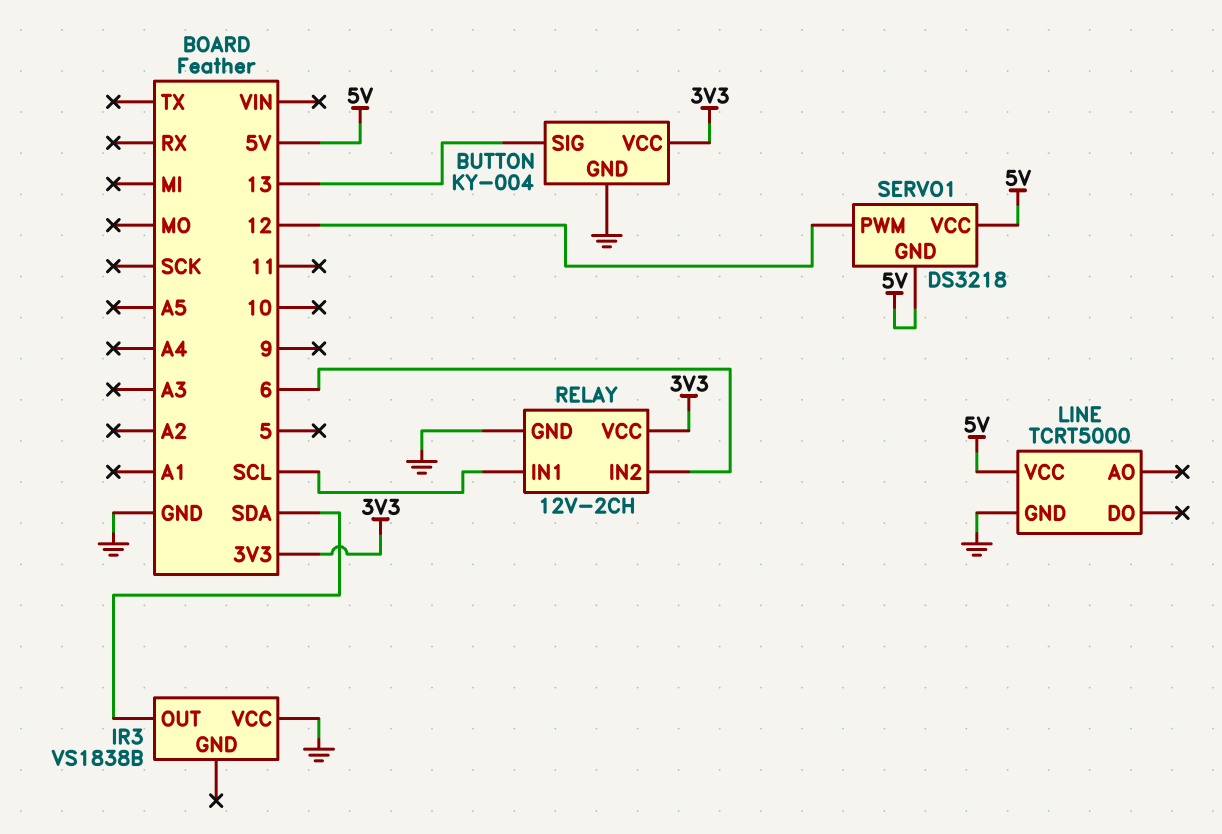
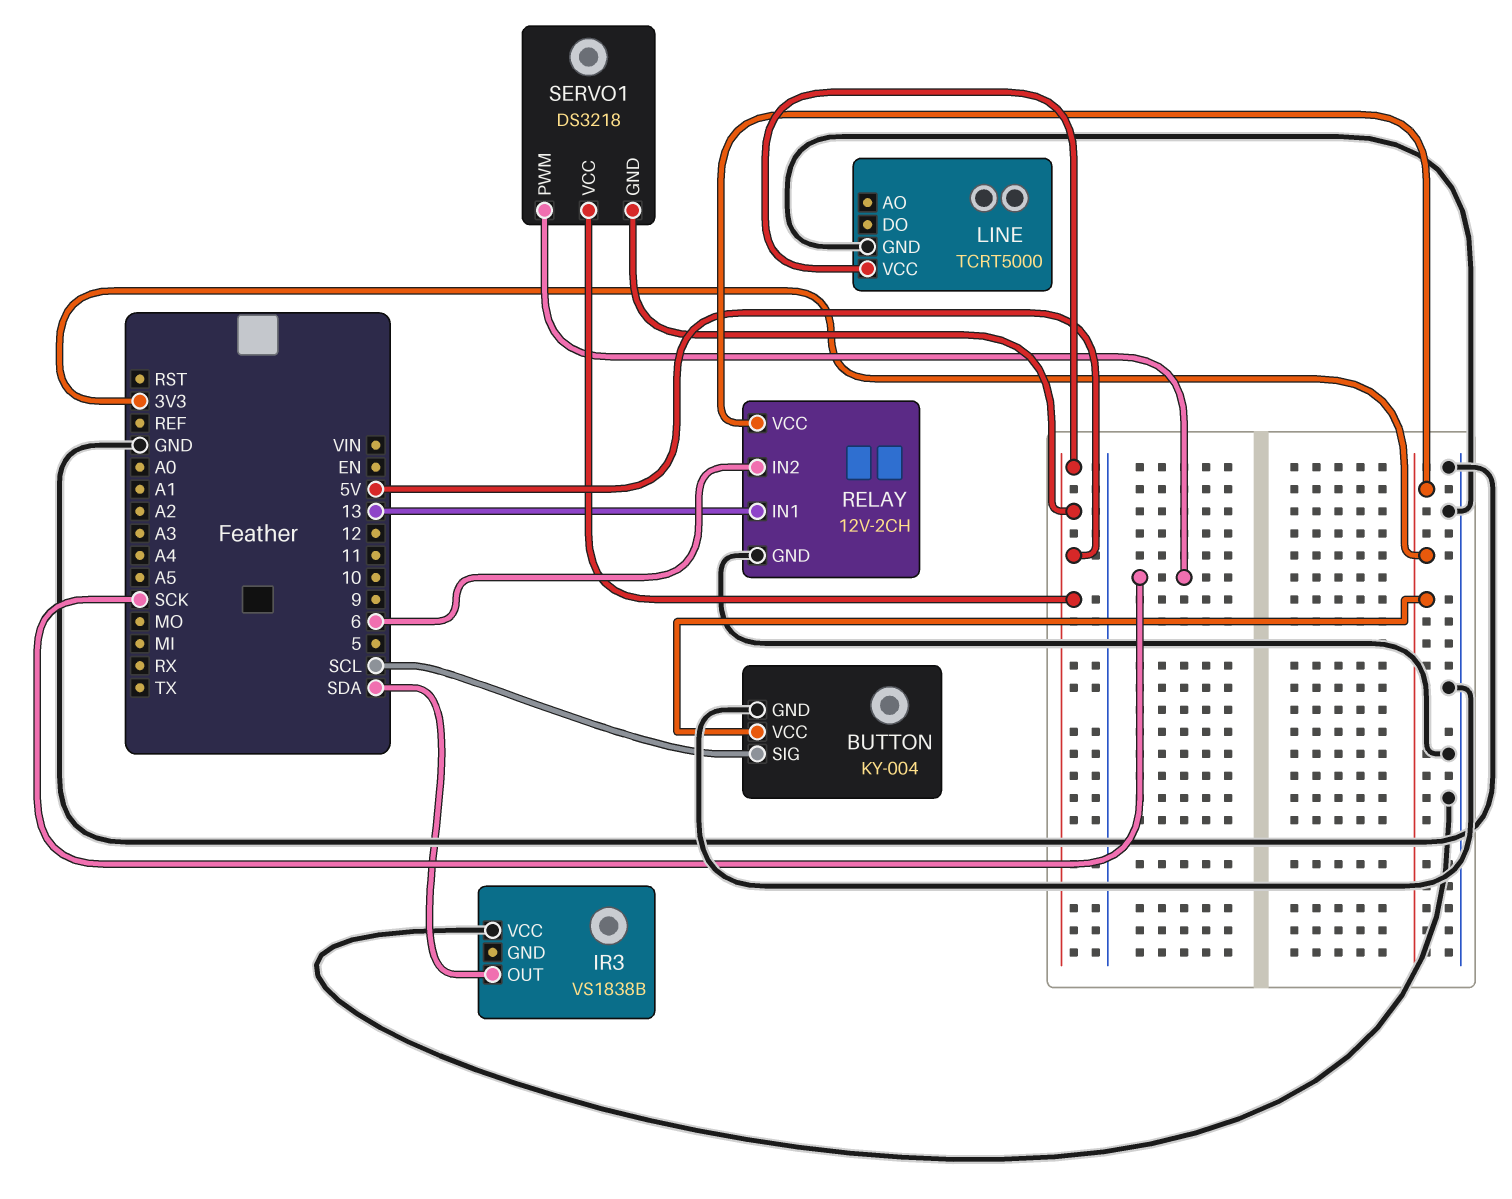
BUTTON pin SIG: 13 -> SCL
RELAY pin IN1: SCL -> 13
SERVO1 pin PWM: 12 -> SCK

